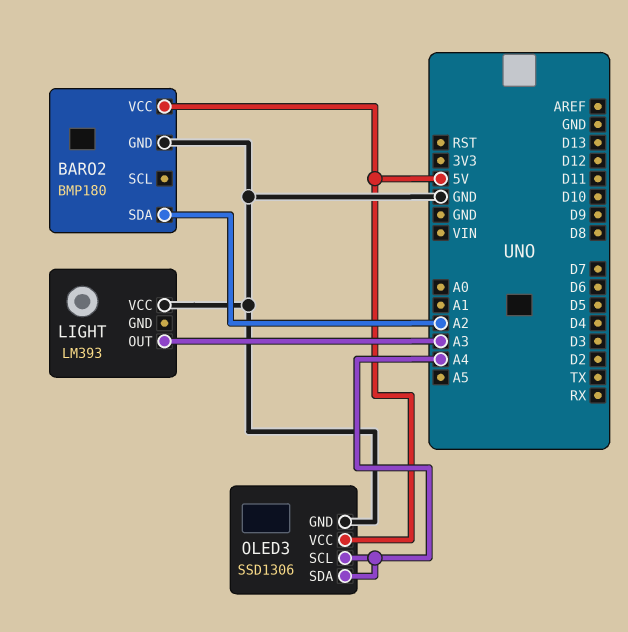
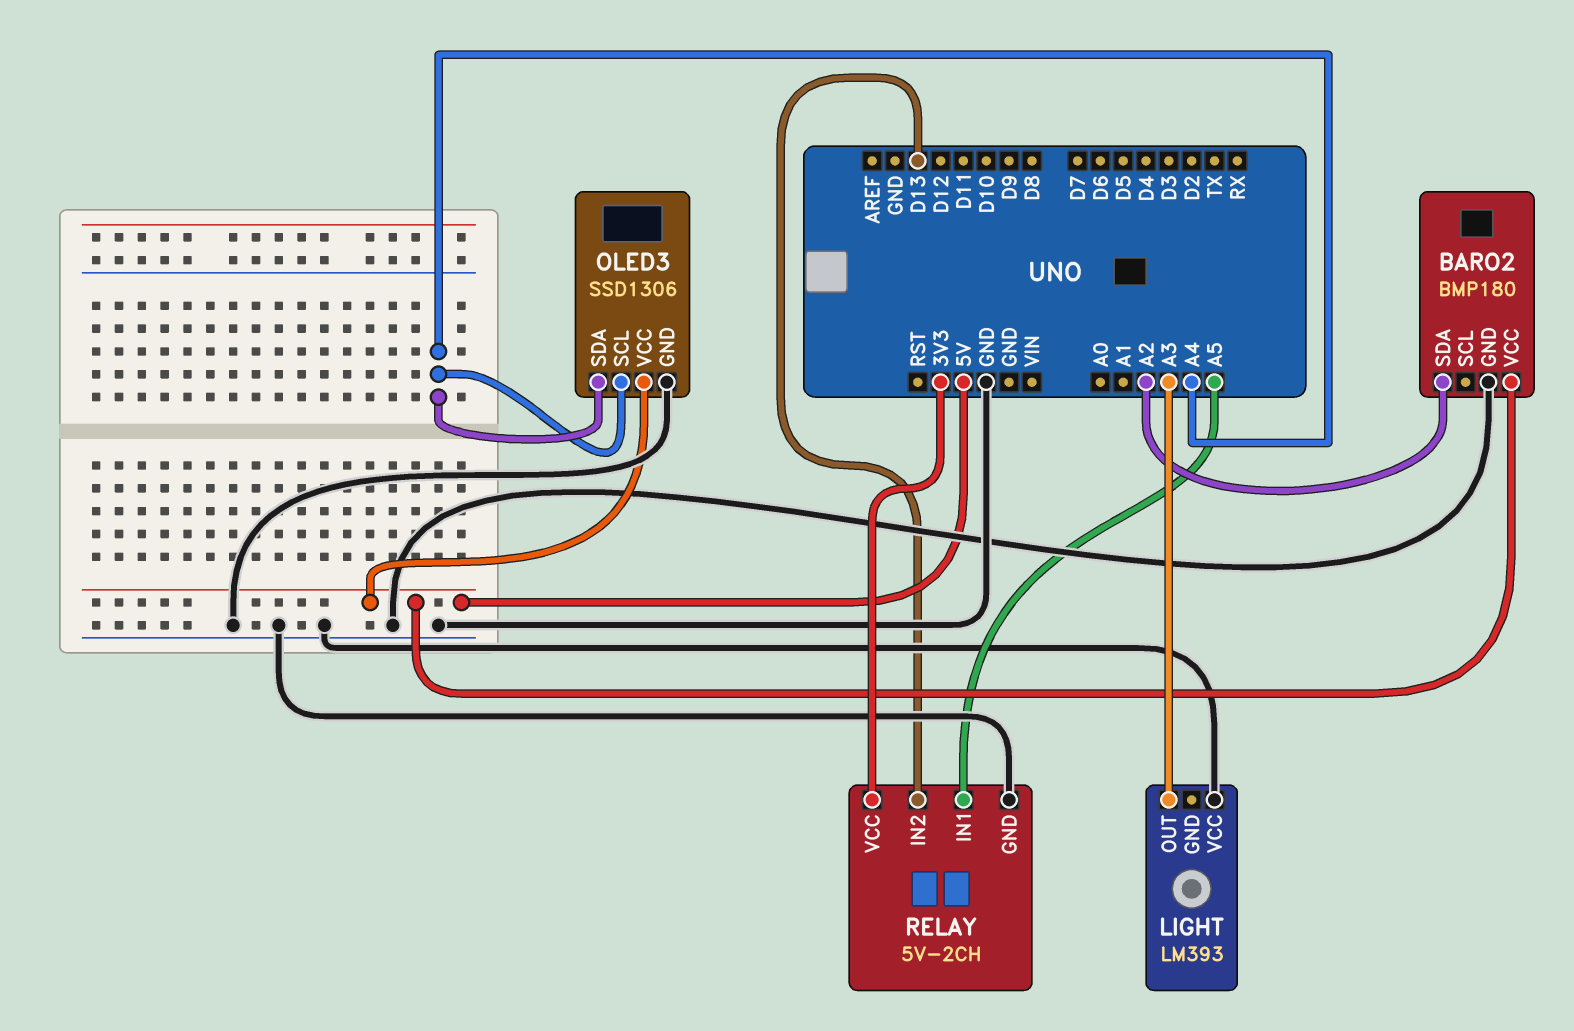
RELAY: none -> 5V-2CH
RELAY pin GND: none -> GND
RELAY pin IN1: none -> A5
RELAY pin IN2: none -> D13
RELAY pin VCC: none -> 3V3

